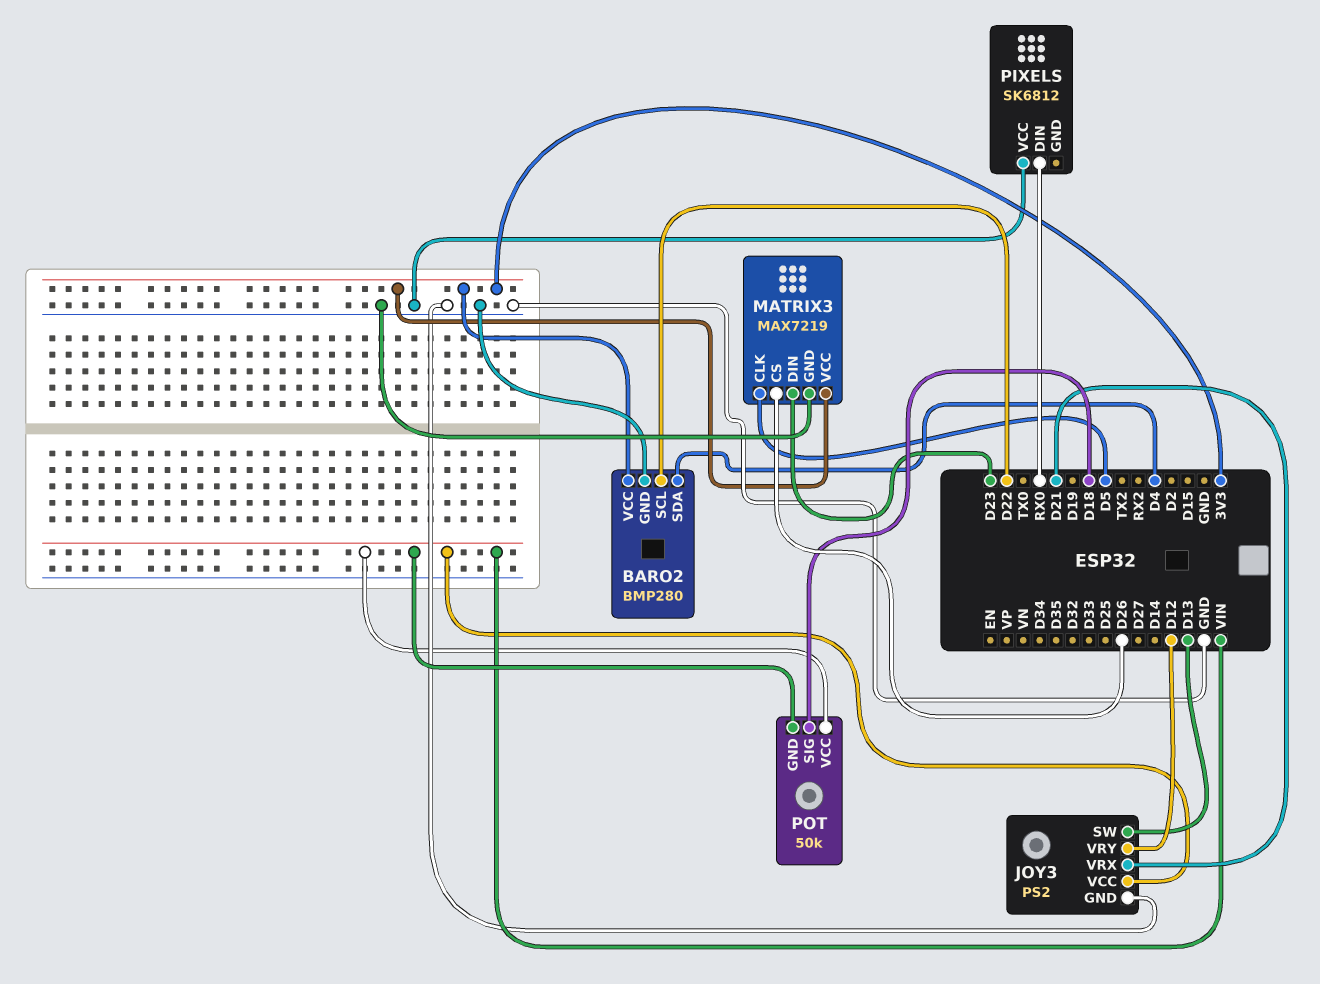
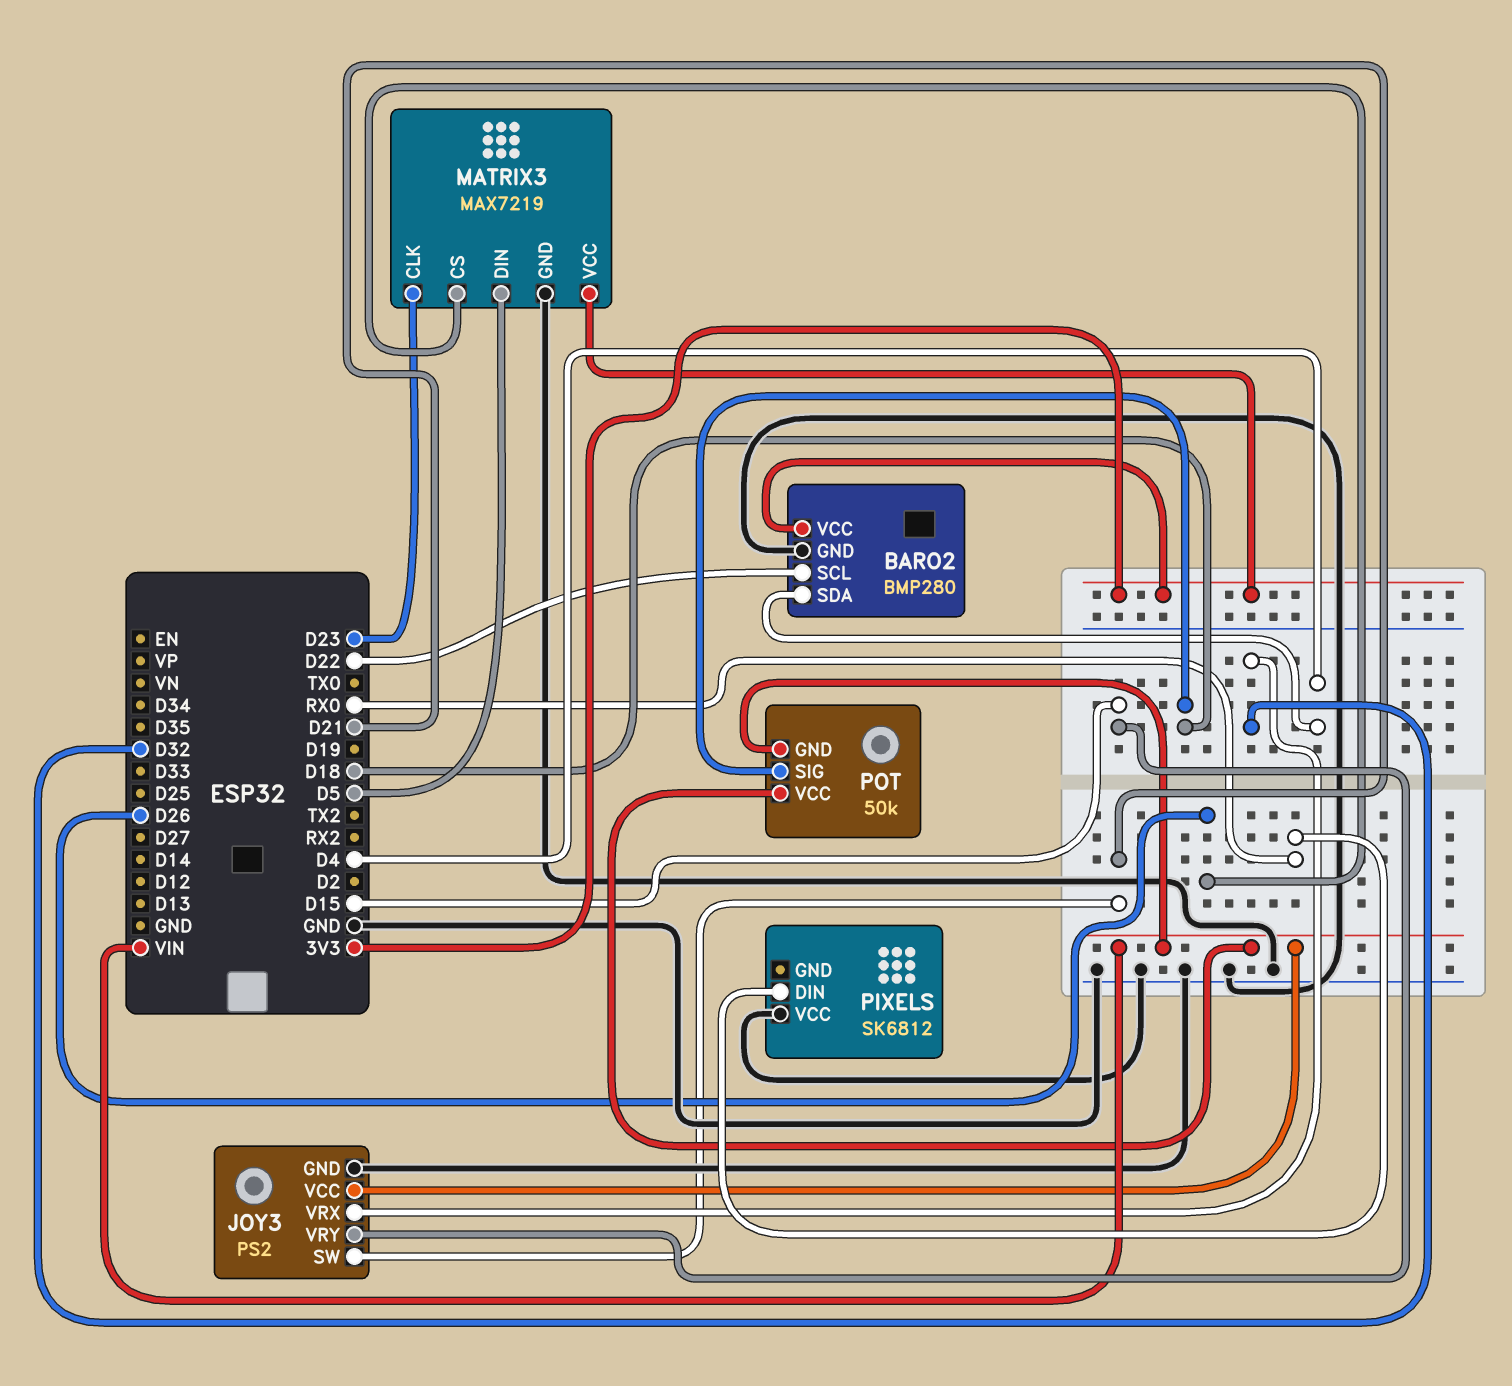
JOY3 pin SW: D13 -> D21
JOY3 pin VRX: D21 -> D32
JOY3 pin VRY: D12 -> D15
MATRIX3 pin CLK: D5 -> D23
MATRIX3 pin DIN: D23 -> D5

